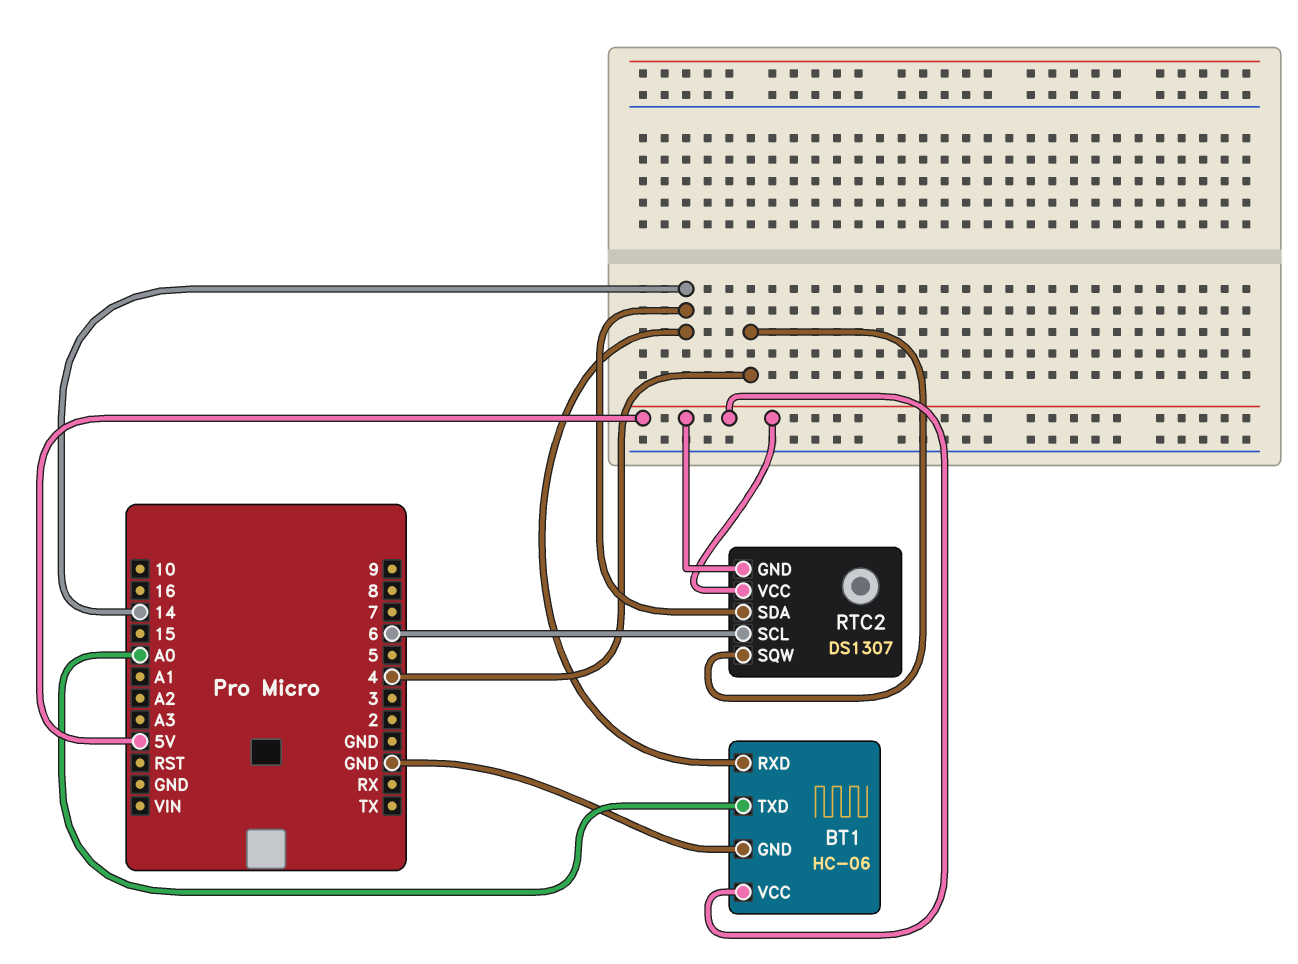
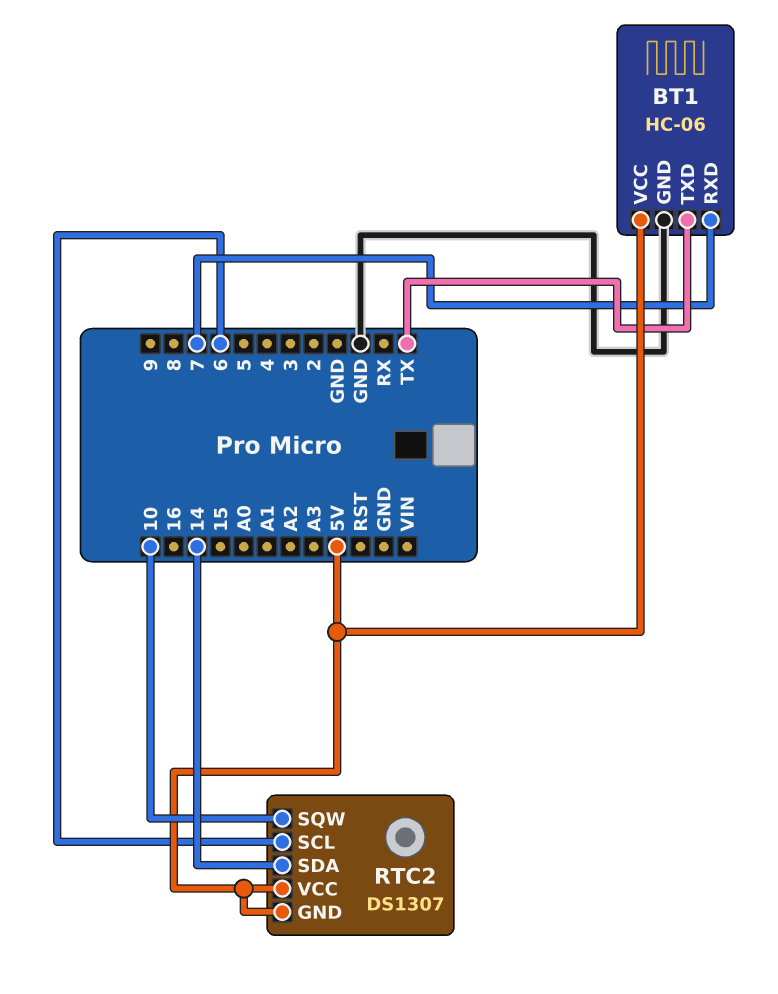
BT1 pin RXD: 14 -> 7
BT1 pin TXD: A0 -> TX
RTC2 pin SQW: 4 -> 10

